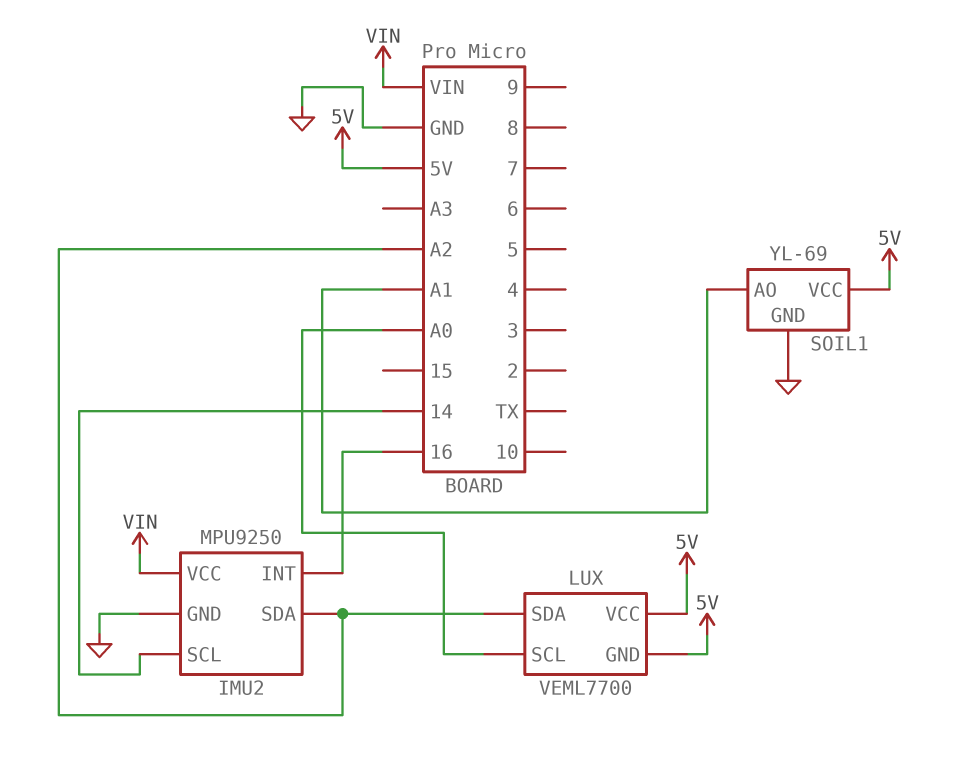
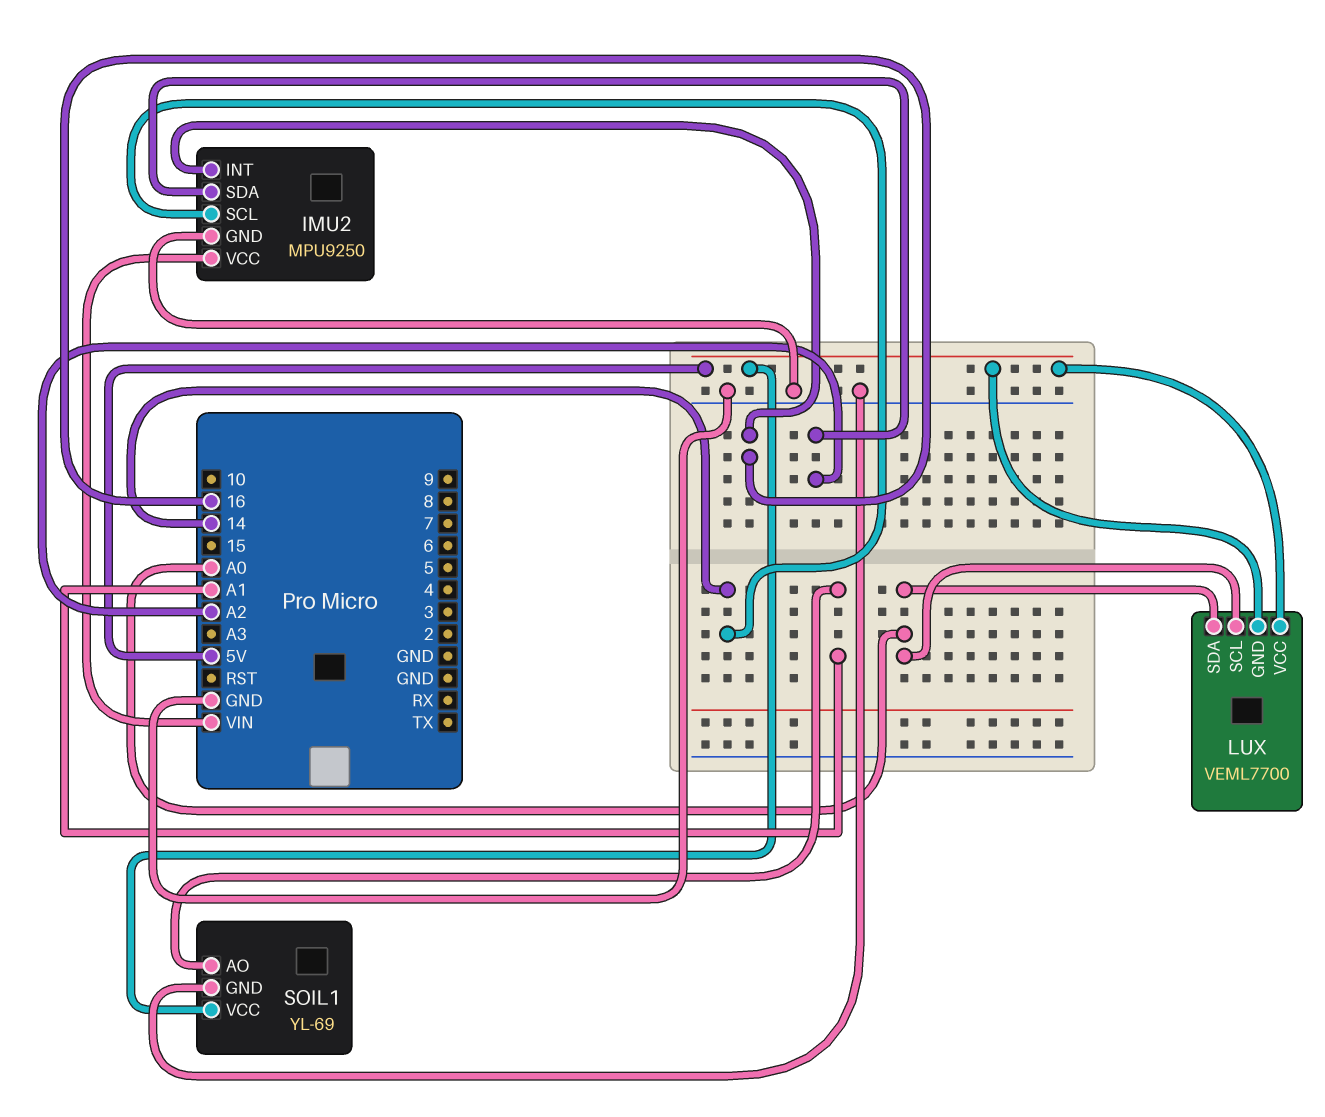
LUX pin SDA: A2 -> A0

